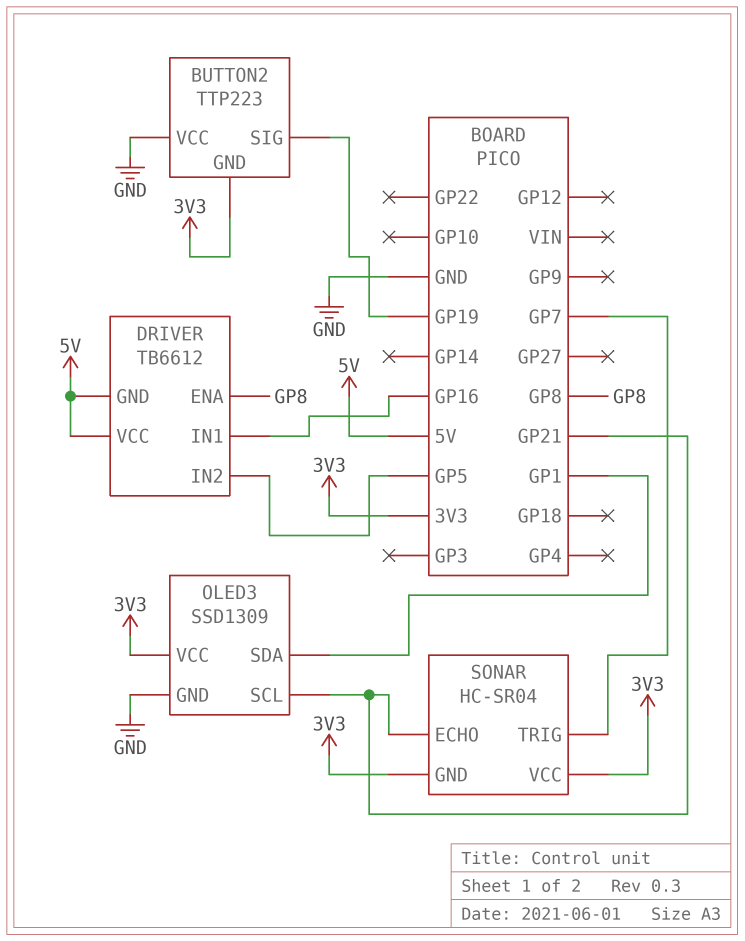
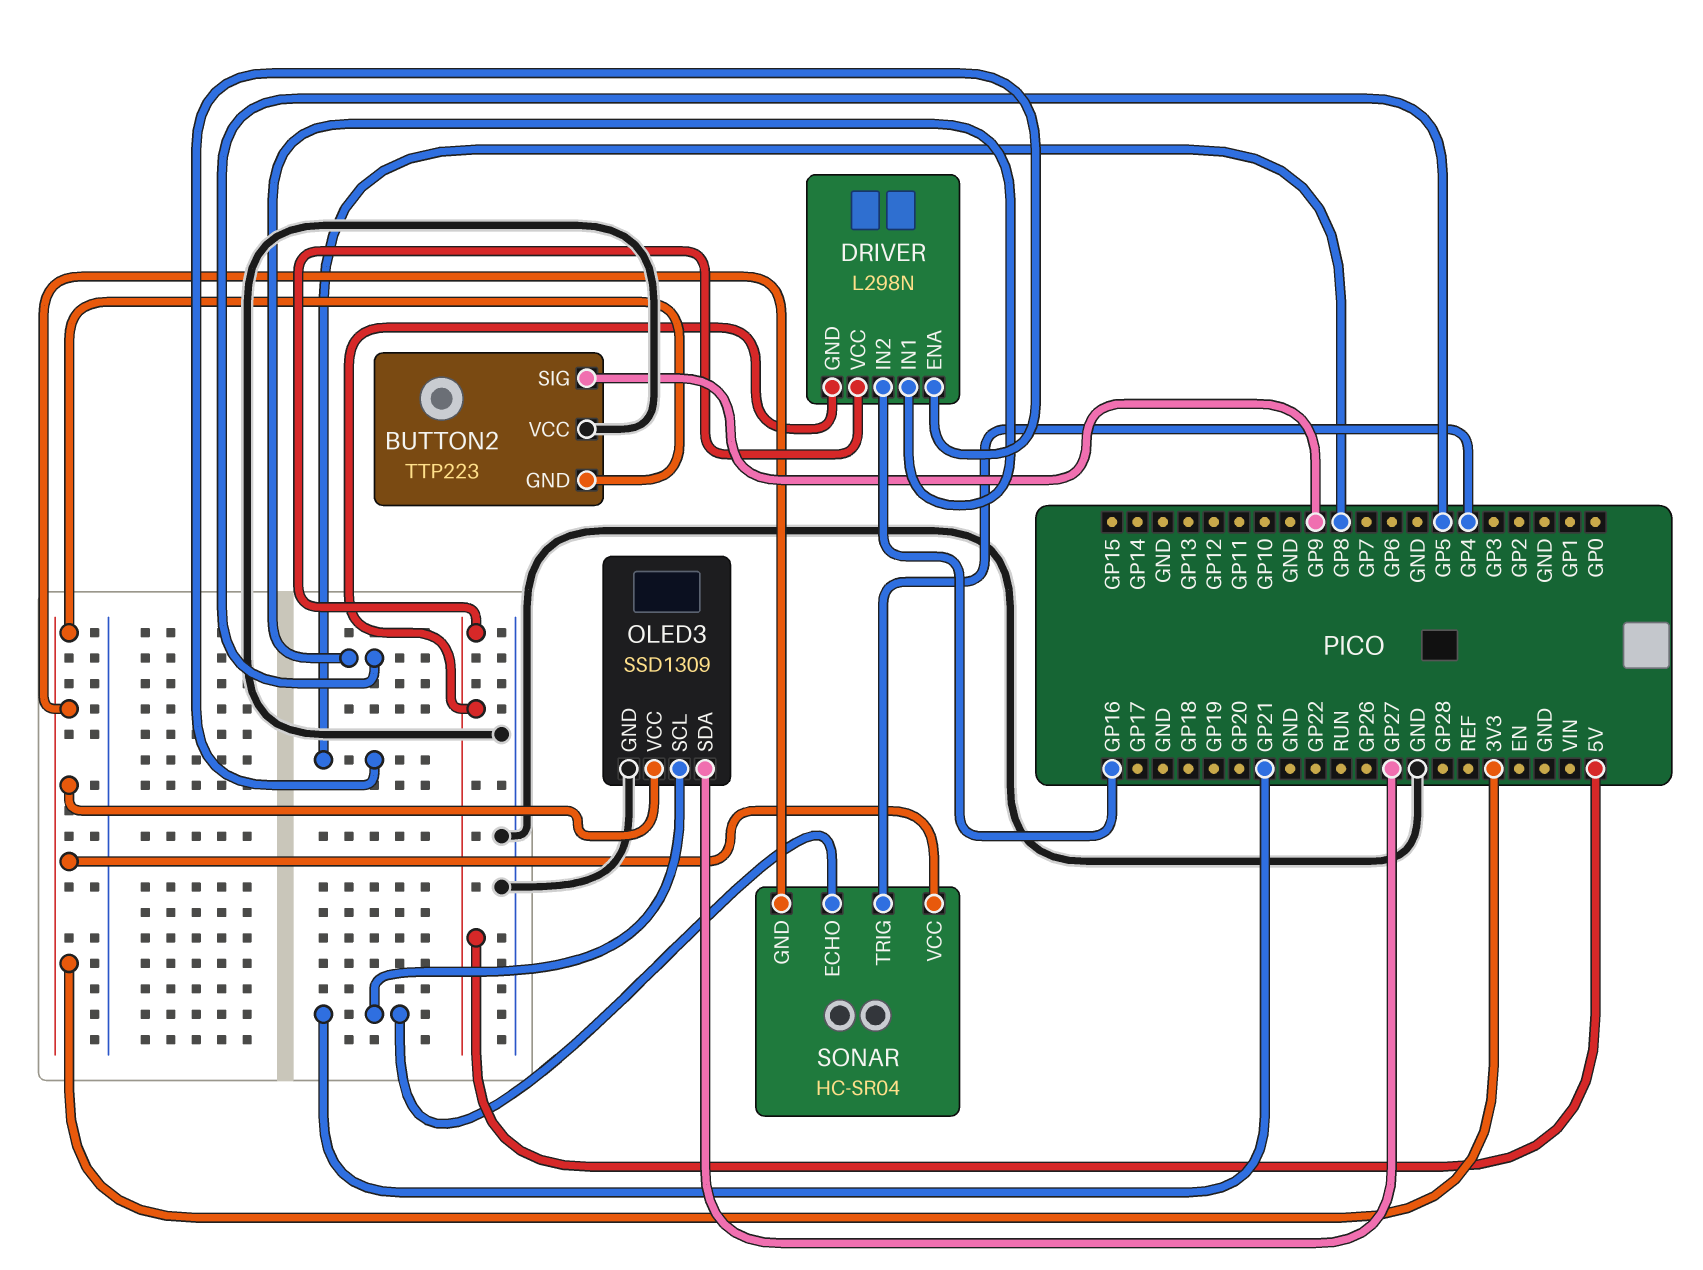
BUTTON2 pin SIG: GP19 -> GP9
DRIVER: TB6612 -> L298N
DRIVER pin IN1: GP16 -> GP5
DRIVER pin IN2: GP5 -> GP16
OLED3 pin SDA: GP1 -> GP27
SONAR pin TRIG: GP7 -> GP4

